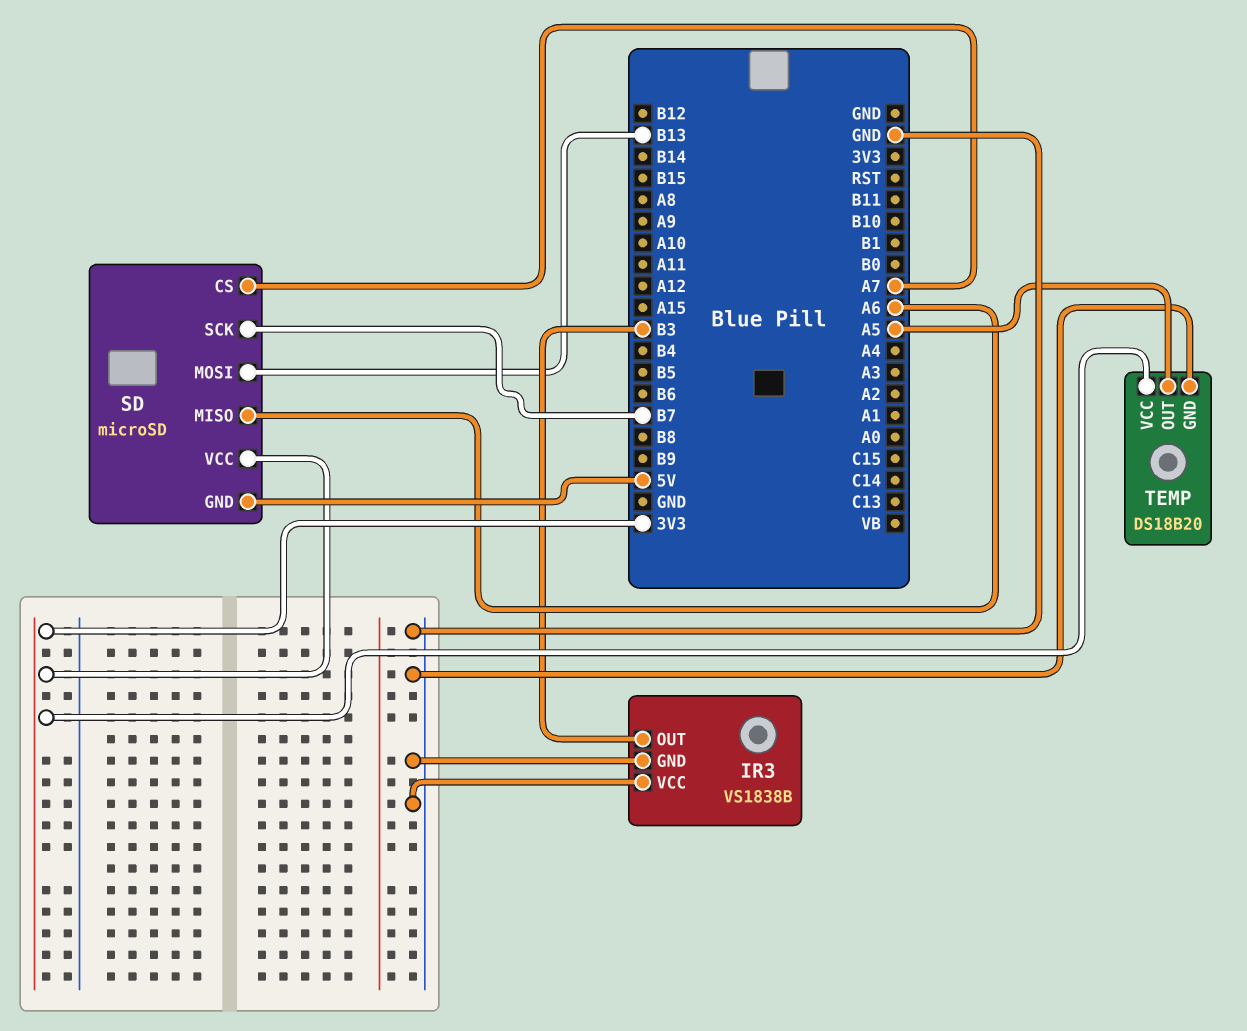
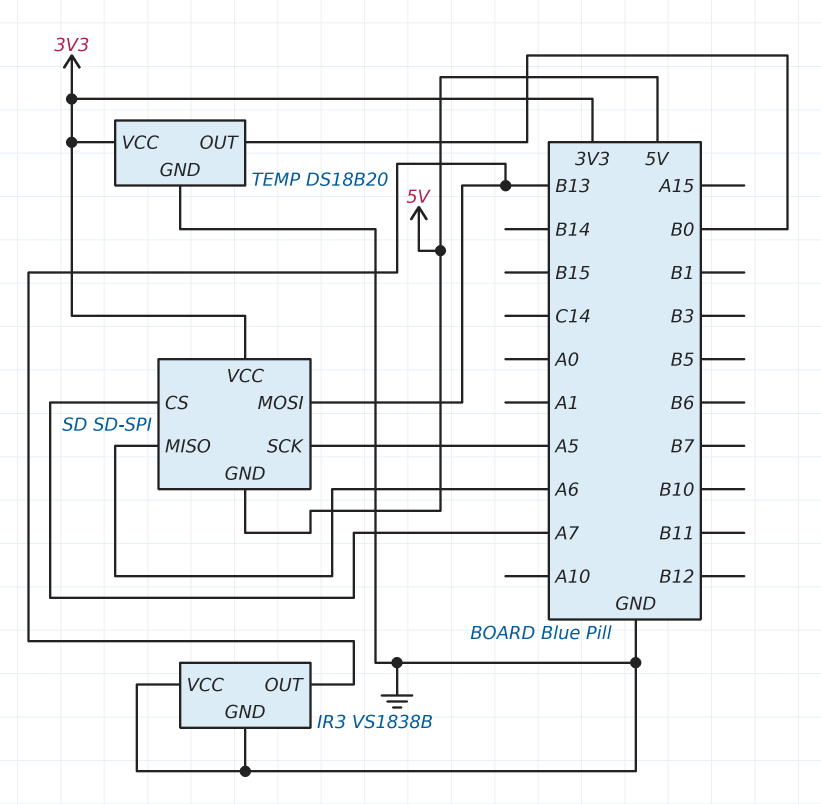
IR3 pin OUT: B3 -> B13
SD: microSD -> SD-SPI
SD pin SCK: B7 -> A5
TEMP pin OUT: A5 -> B0

